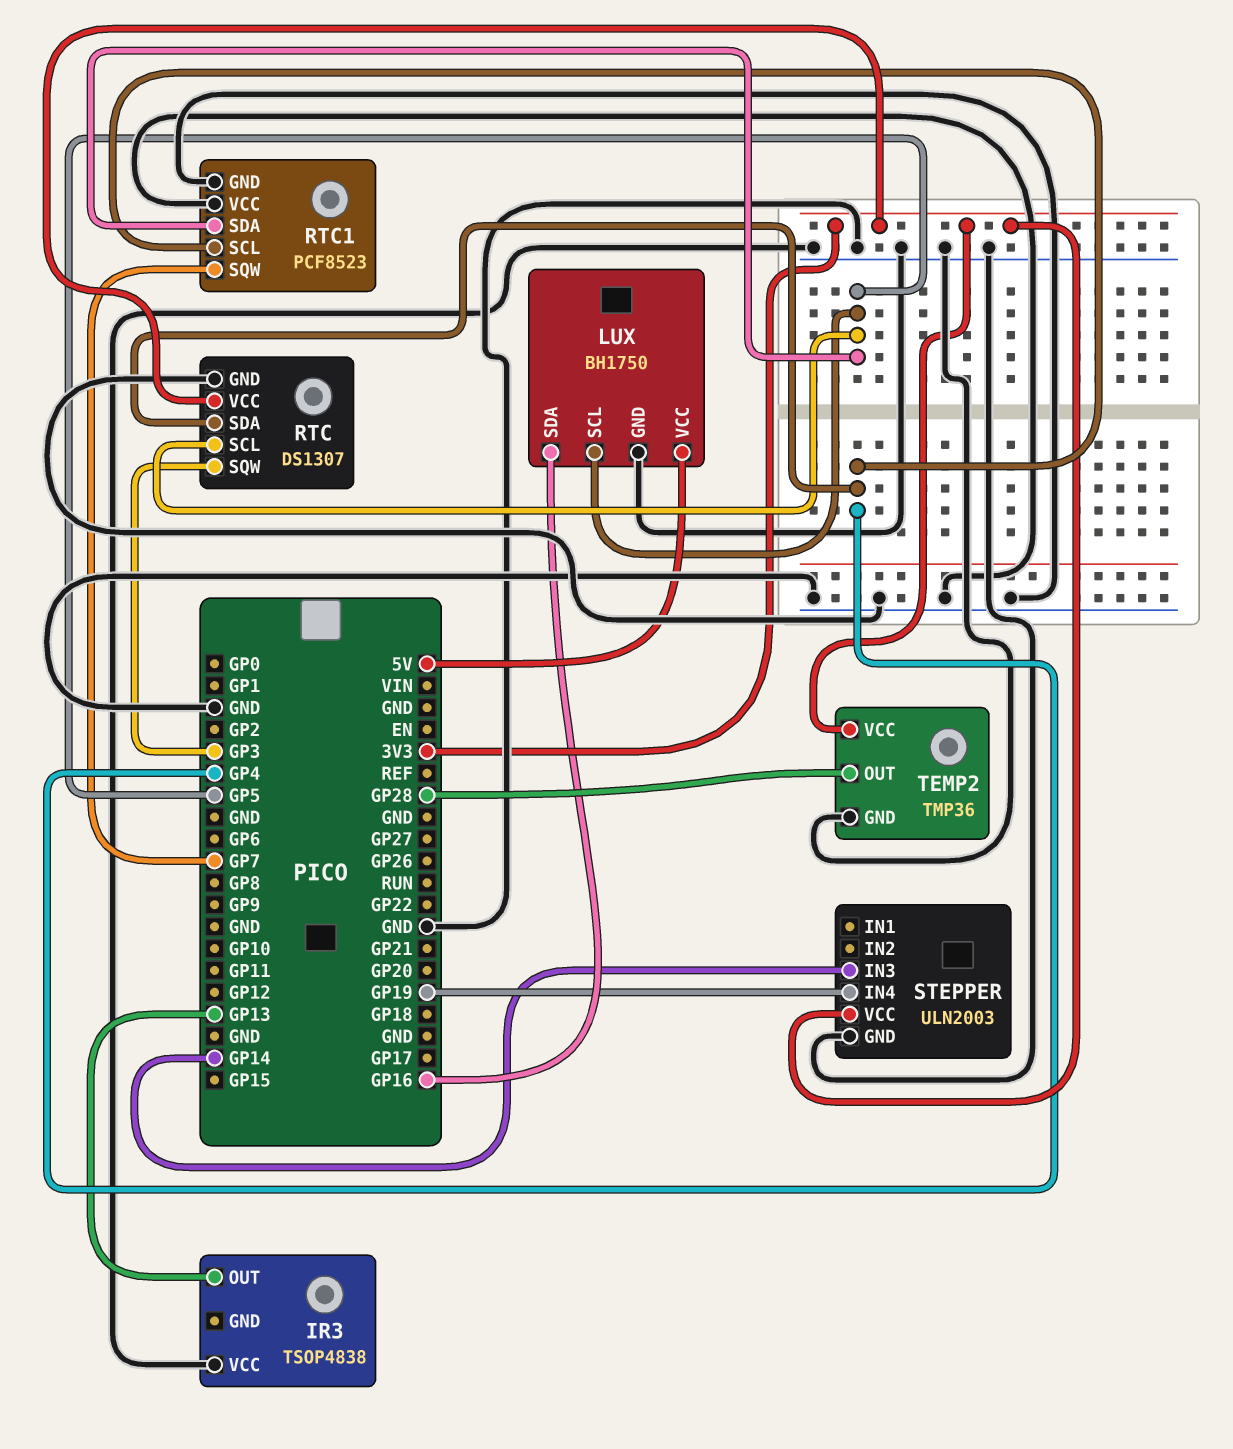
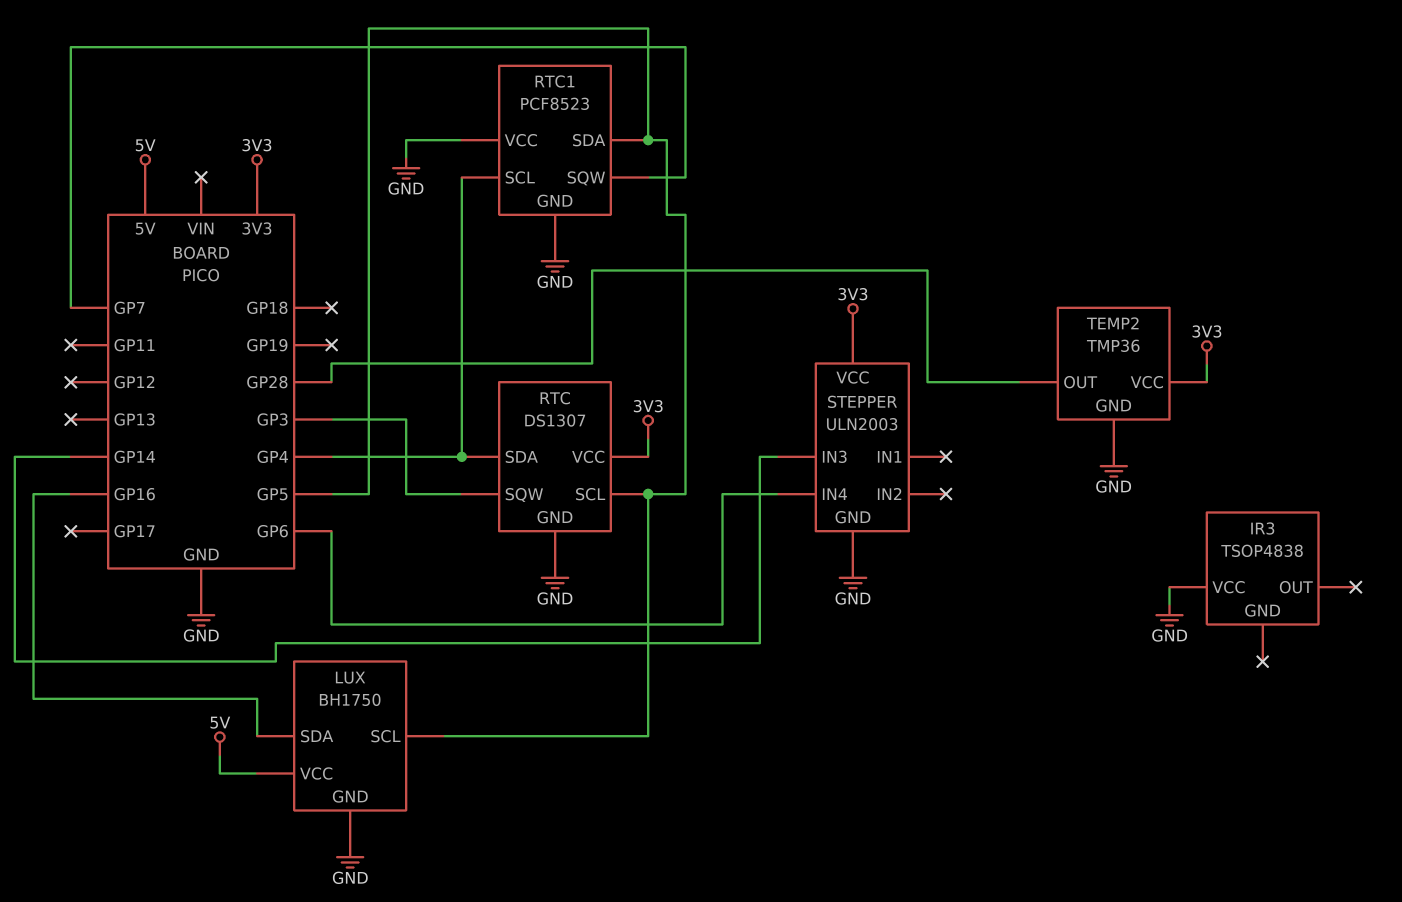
IR3 pin OUT: GP13 -> none
STEPPER pin IN4: GP19 -> GP6

